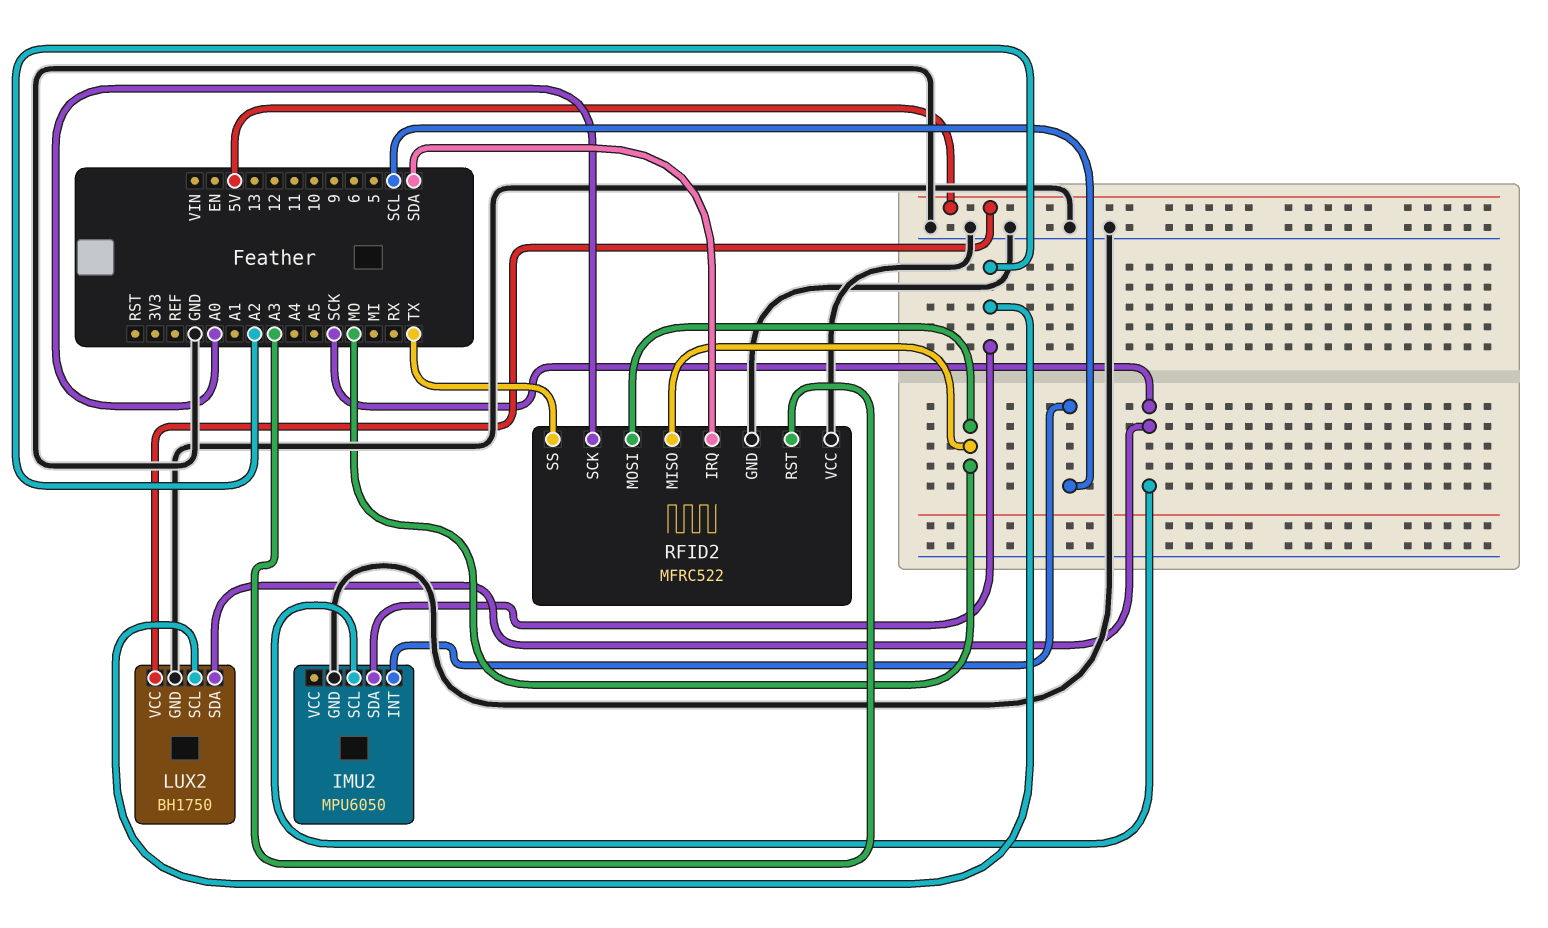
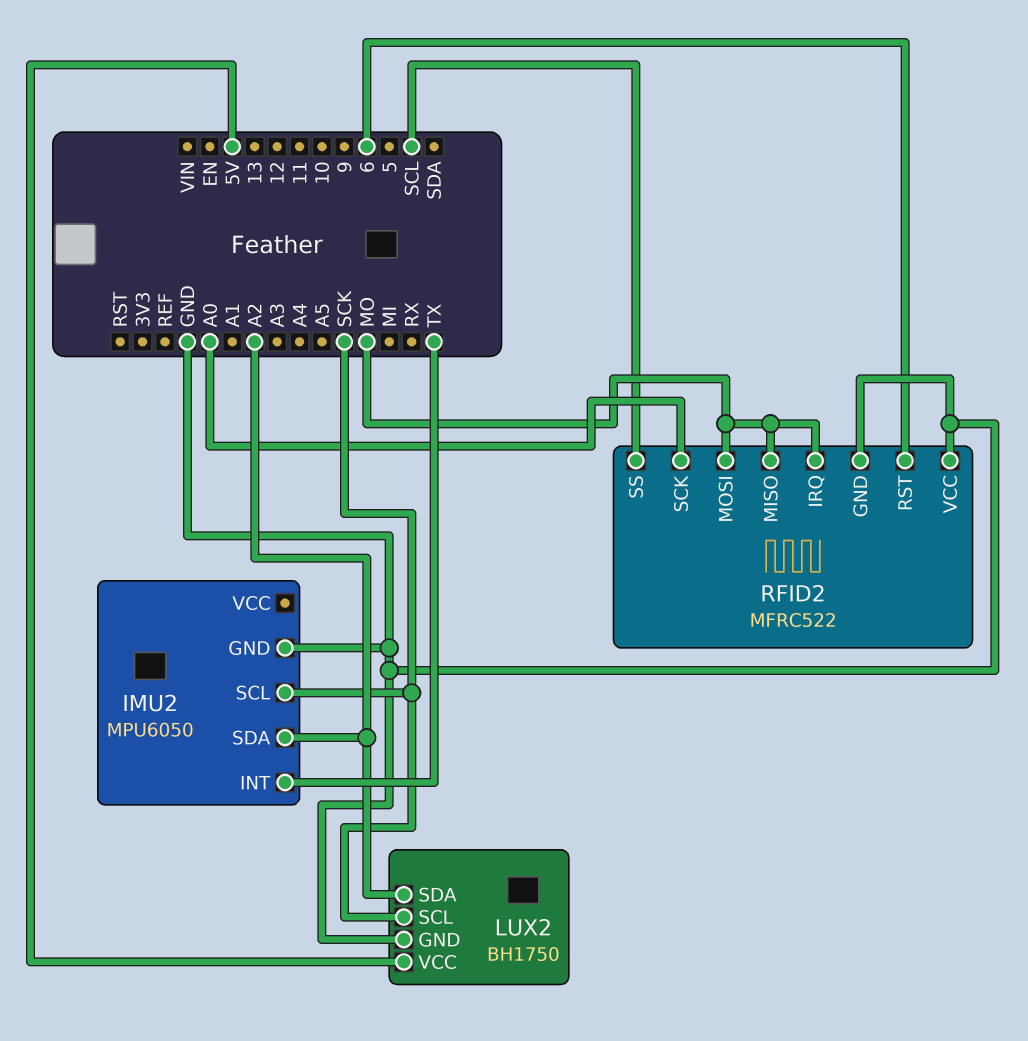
IMU2 pin INT: SCL -> TX
LUX2 pin SCL: A2 -> SCK
LUX2 pin SDA: SCK -> A2
RFID2 pin IRQ: SDA -> MO
RFID2 pin RST: A3 -> 6
RFID2 pin SS: TX -> SCL

